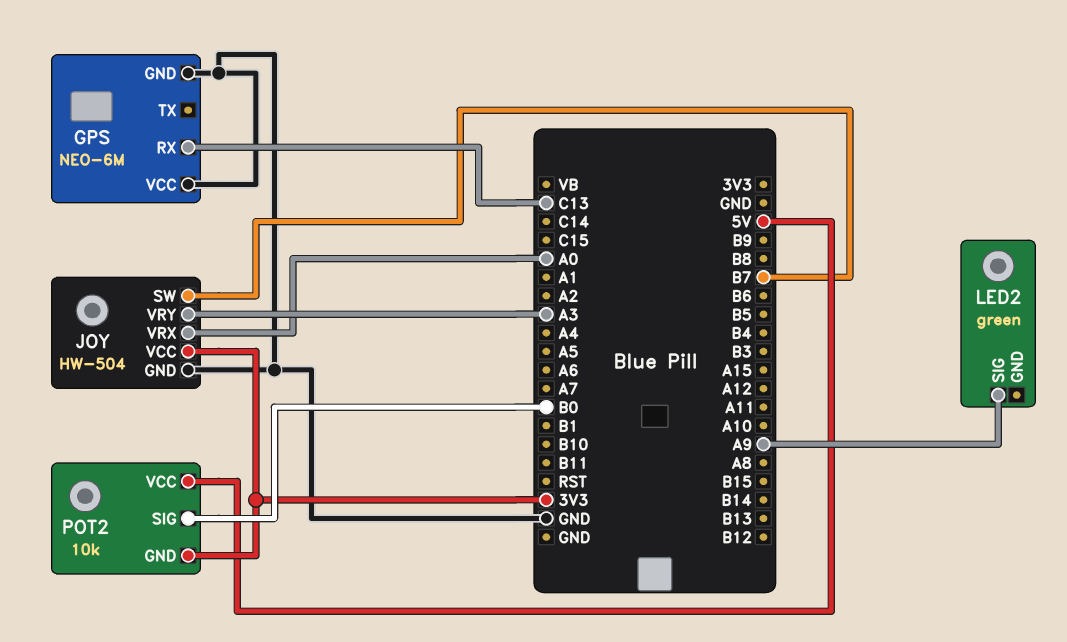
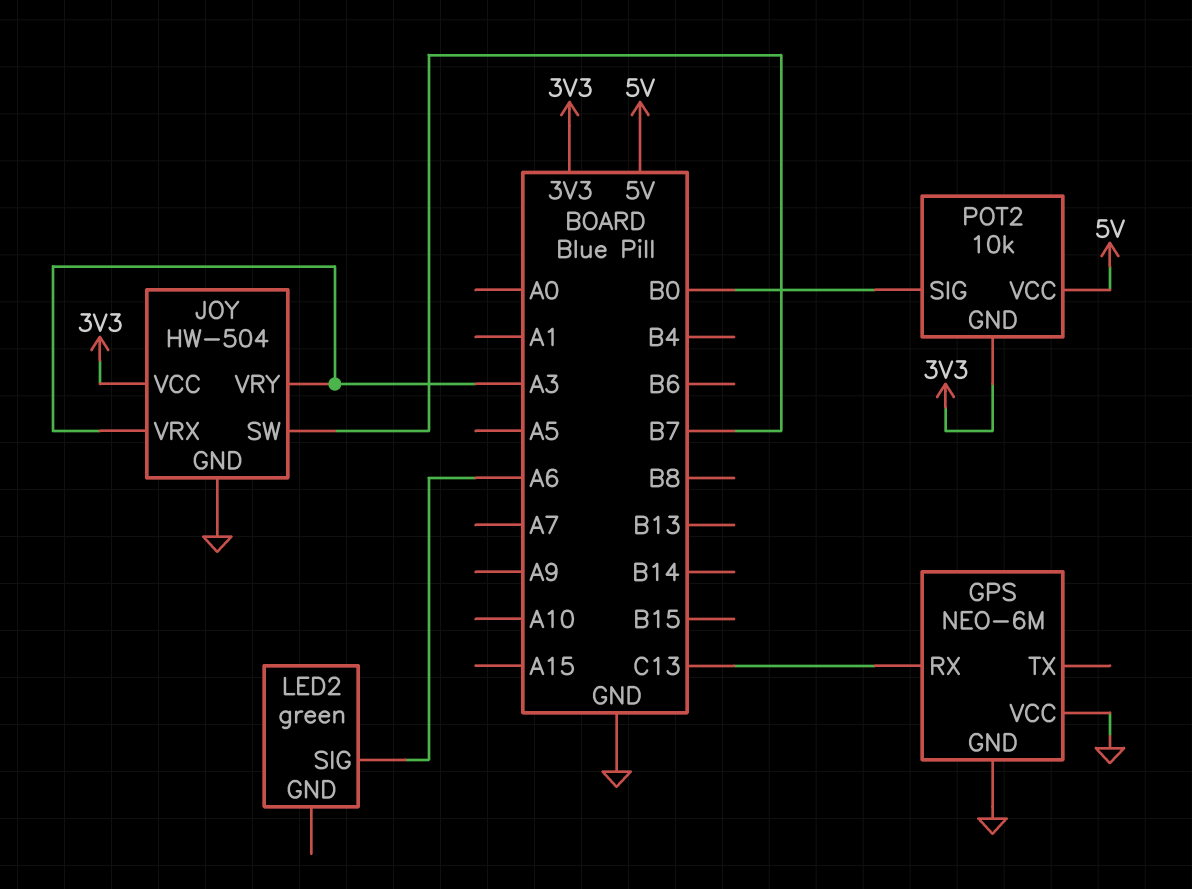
JOY pin VRX: A0 -> A3
LED2 pin SIG: A9 -> A6

